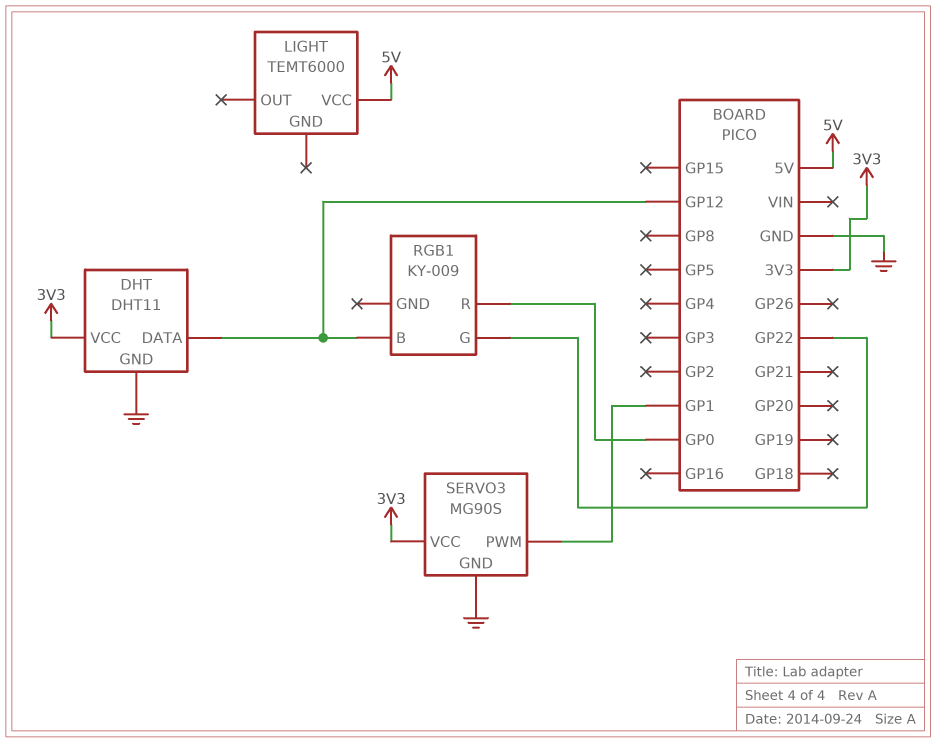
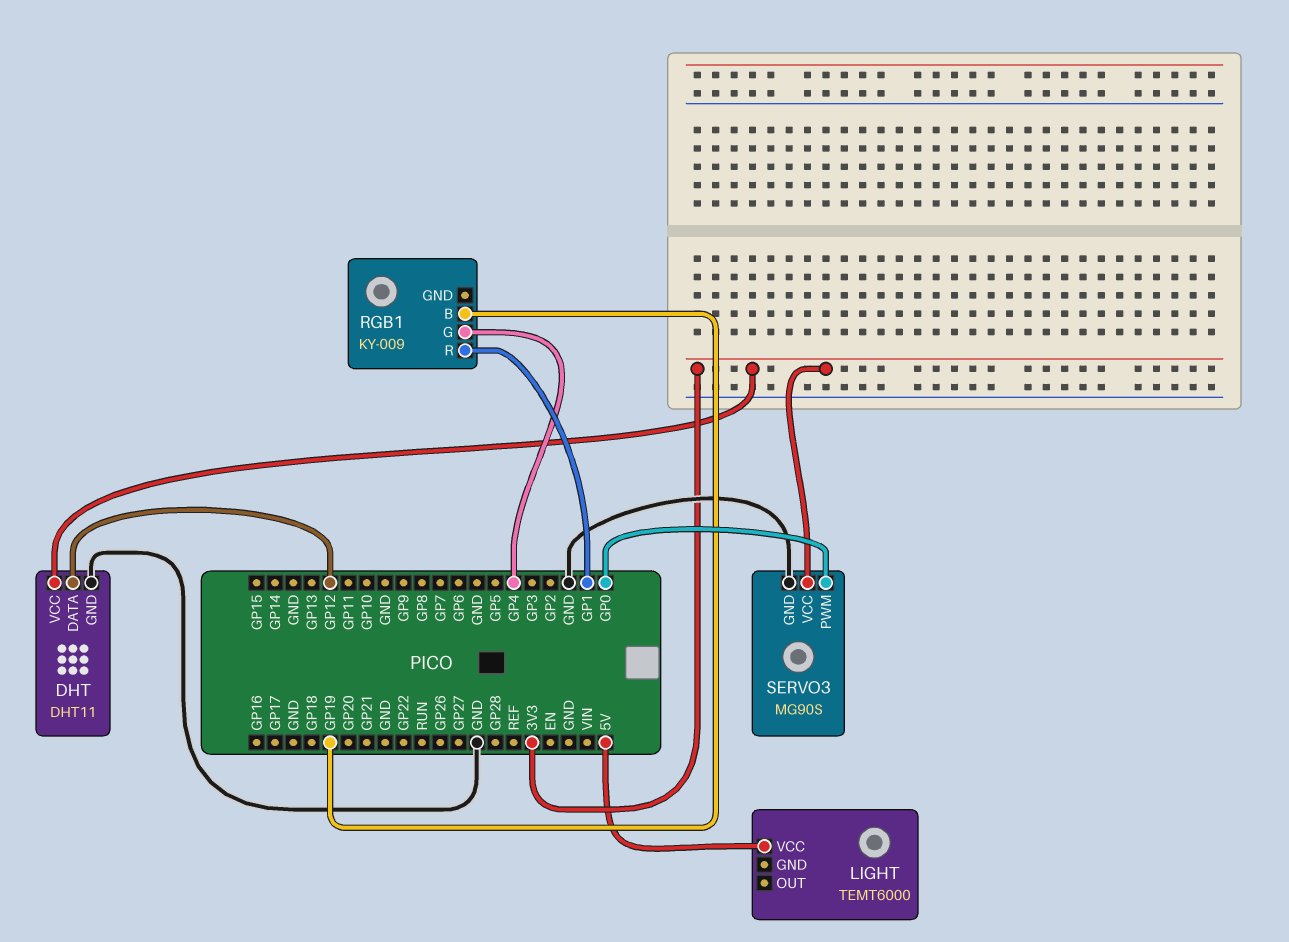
RGB1 pin B: GP12 -> GP19
RGB1 pin G: GP22 -> GP4
RGB1 pin R: GP0 -> GP1
SERVO3 pin PWM: GP1 -> GP0

